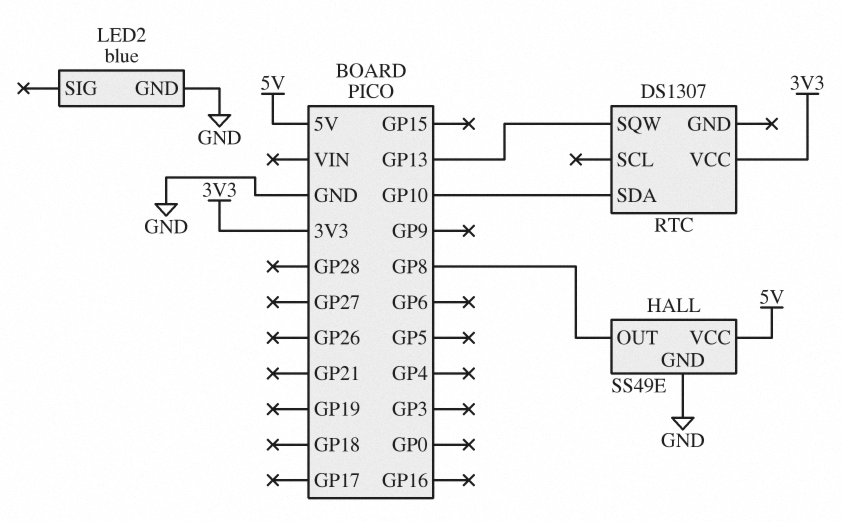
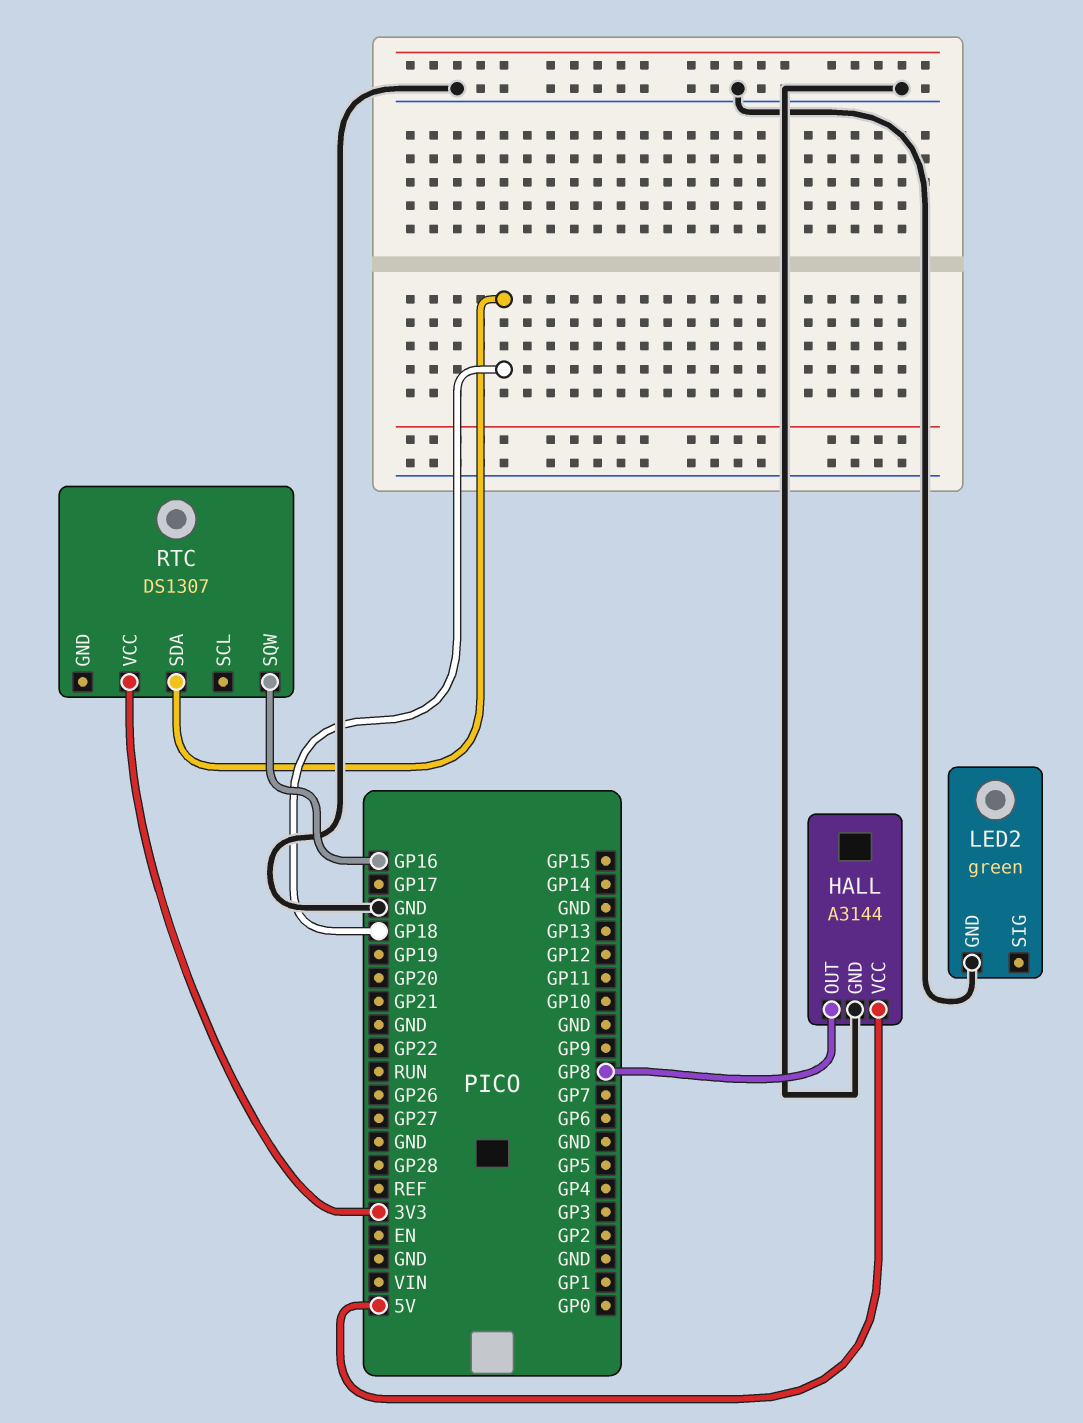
HALL: SS49E -> A3144
LED2: blue -> green
RTC pin SDA: GP10 -> GP18
RTC pin SQW: GP13 -> GP16

